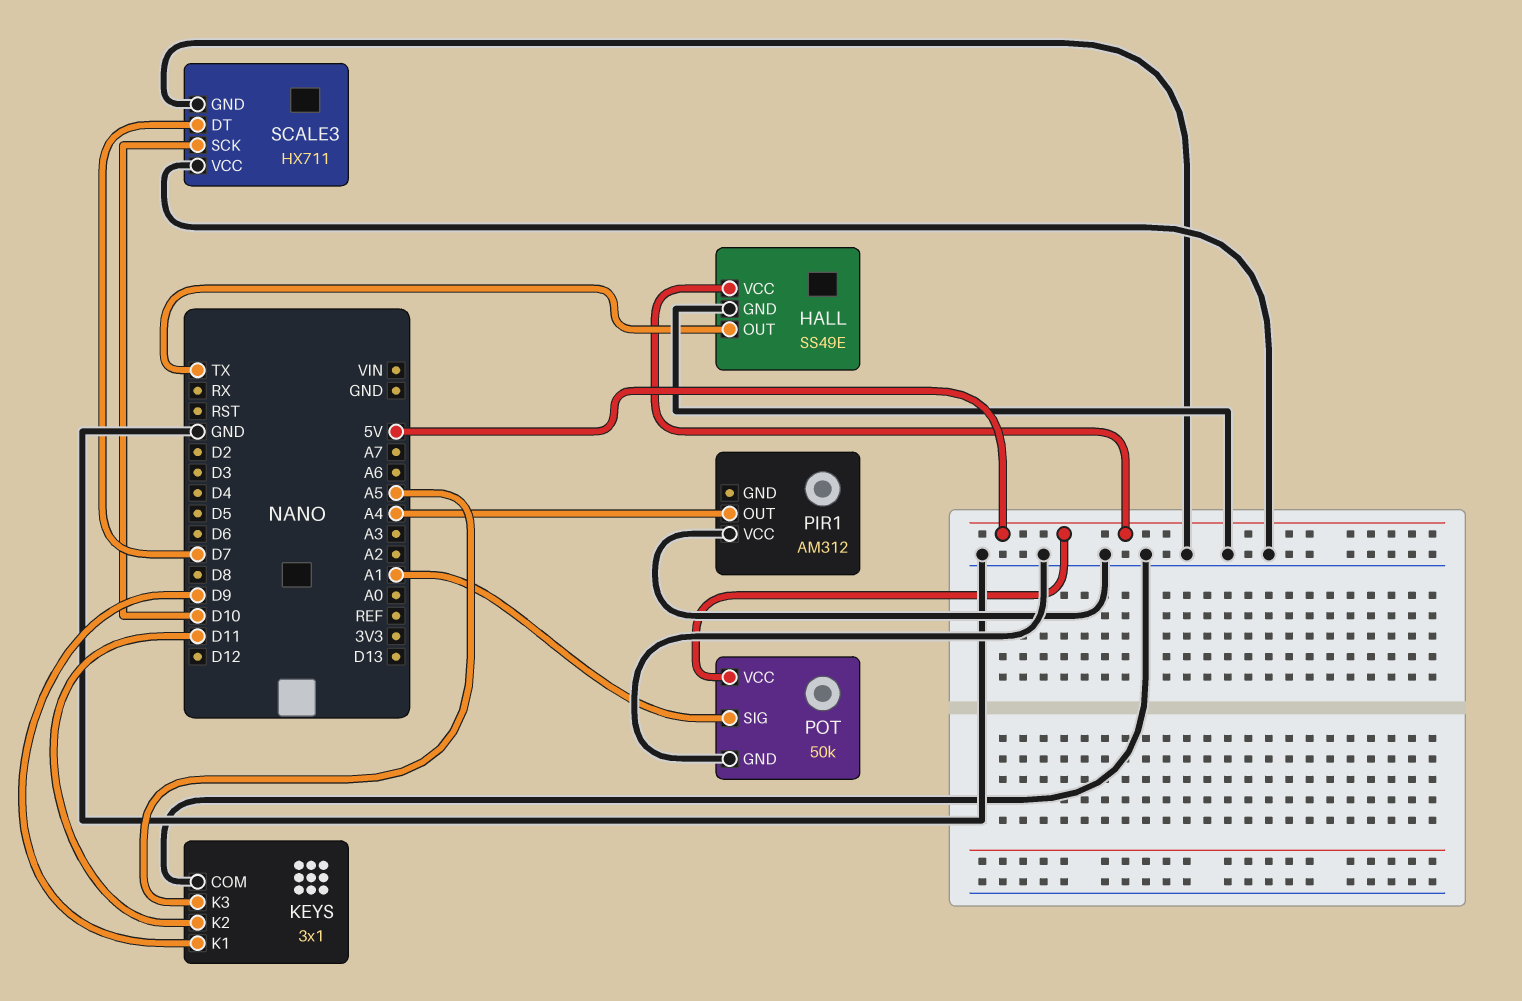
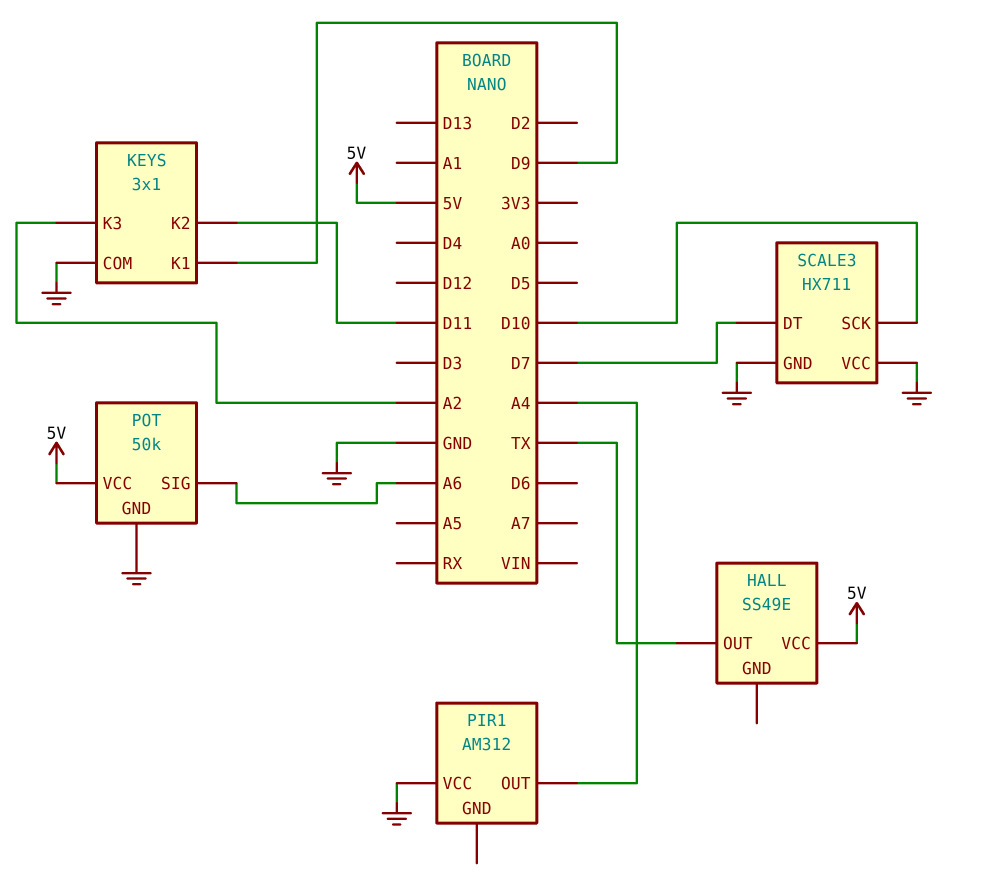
HALL pin GND: GND -> none
KEYS pin K3: A5 -> A2
POT pin SIG: A1 -> A6

